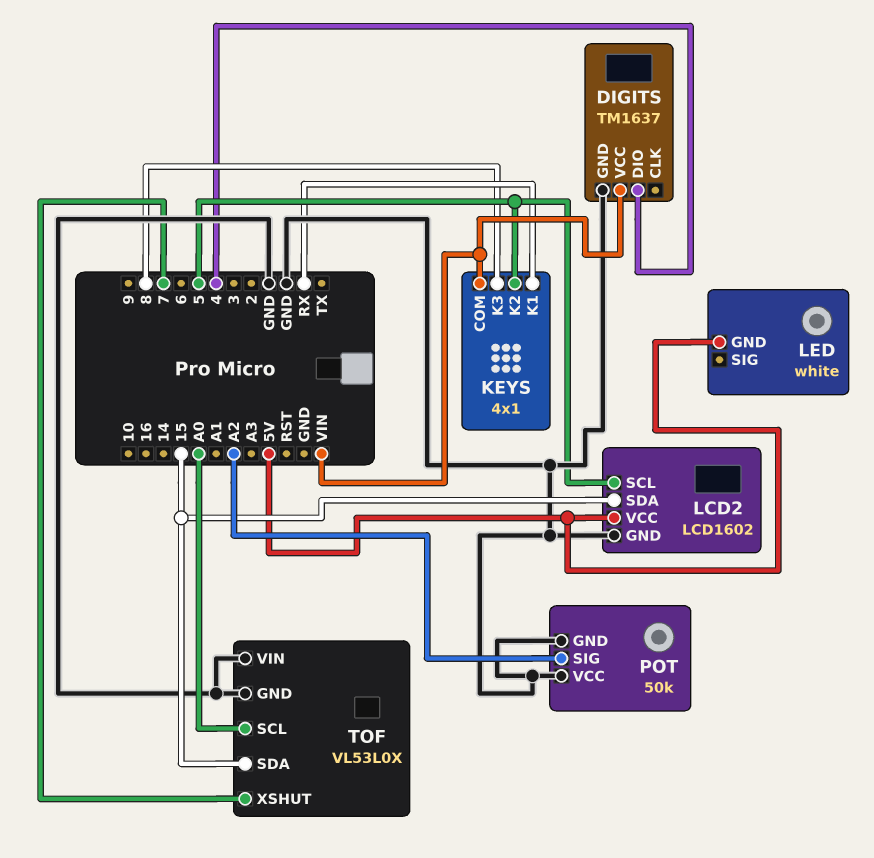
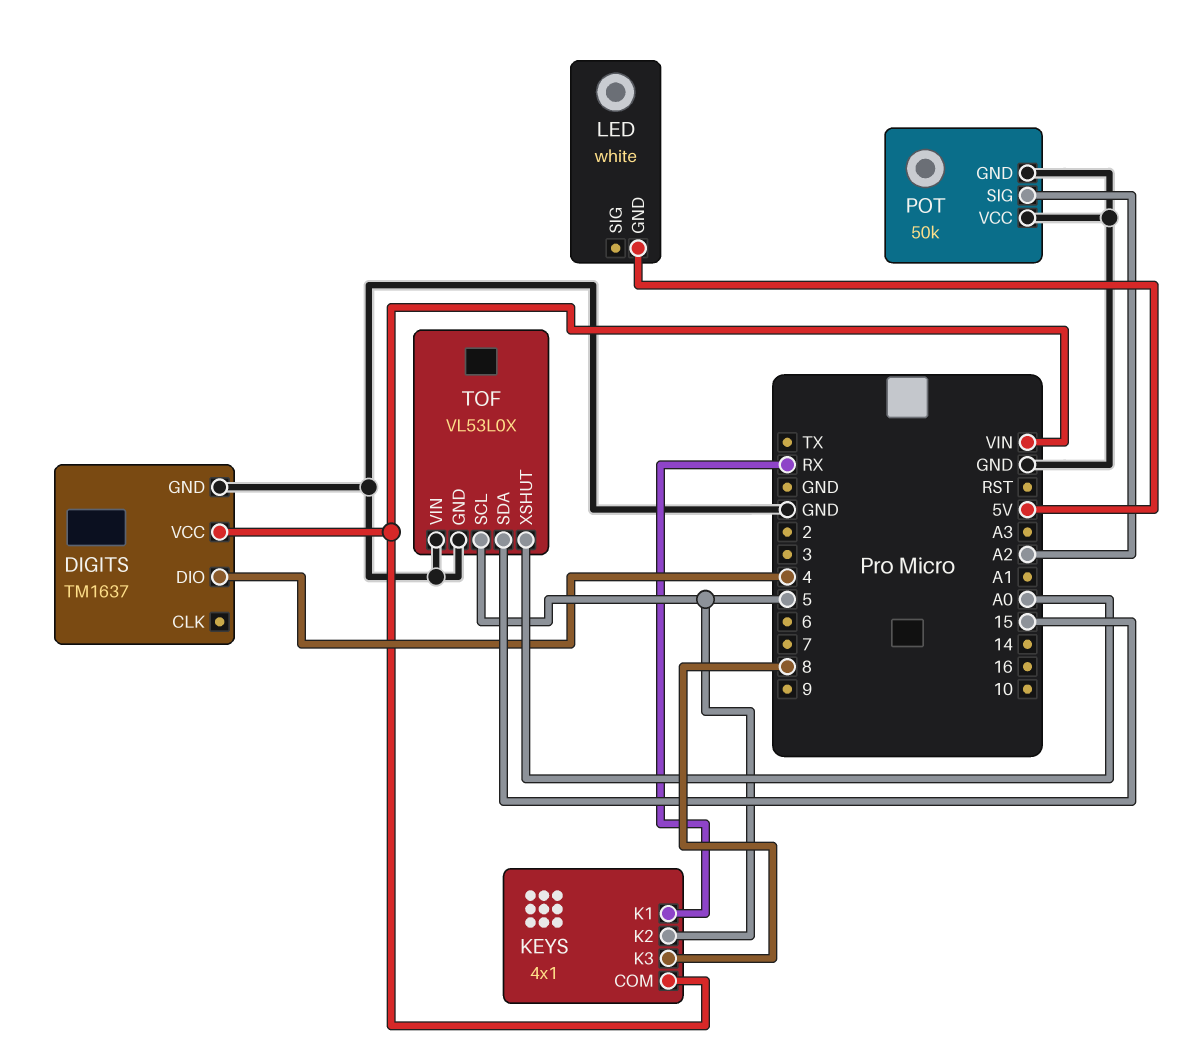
LCD2: LCD1602 -> none
LCD2 pin GND: GND -> none
LCD2 pin SCL: 5 -> none
LCD2 pin SDA: 15 -> none
LCD2 pin VCC: 5V -> none
TOF pin SCL: A0 -> 5
TOF pin XSHUT: 7 -> A0

